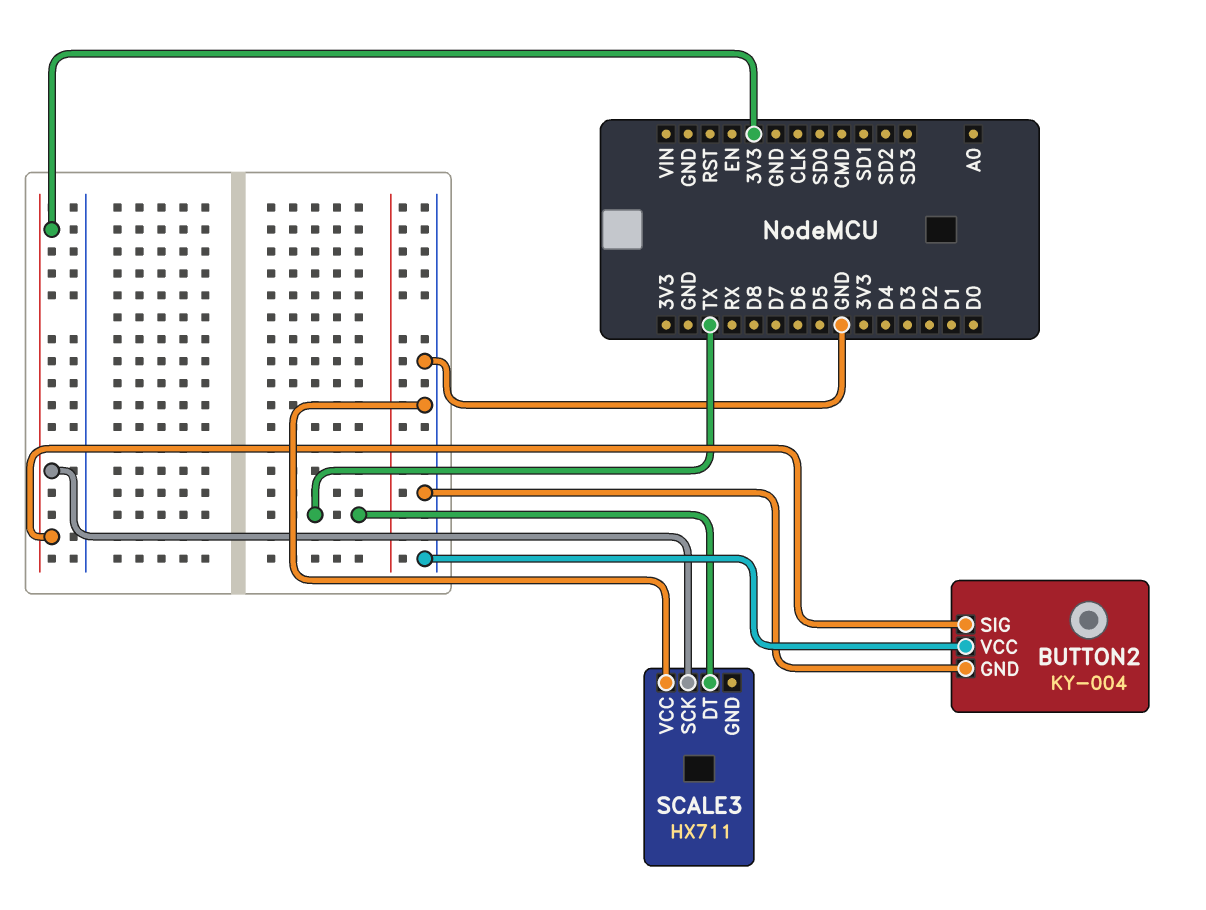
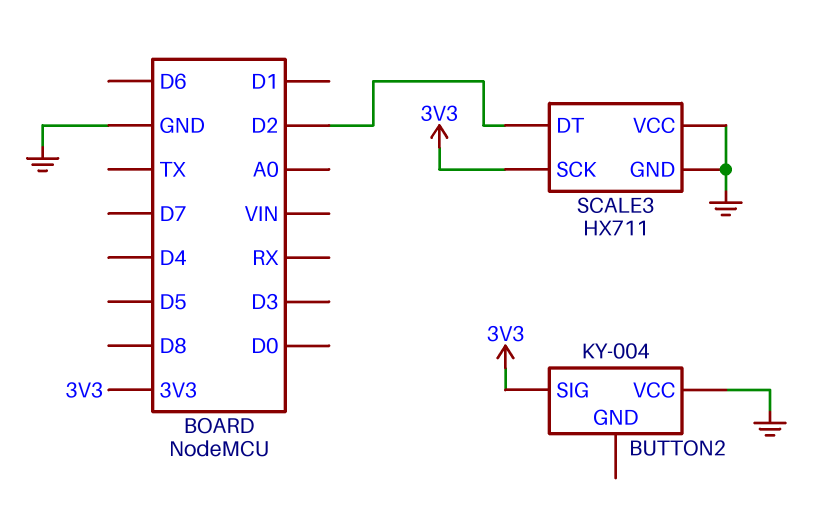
BUTTON2 pin GND: GND -> none
SCALE3 pin DT: TX -> D2
SCALE3 pin GND: none -> GND

